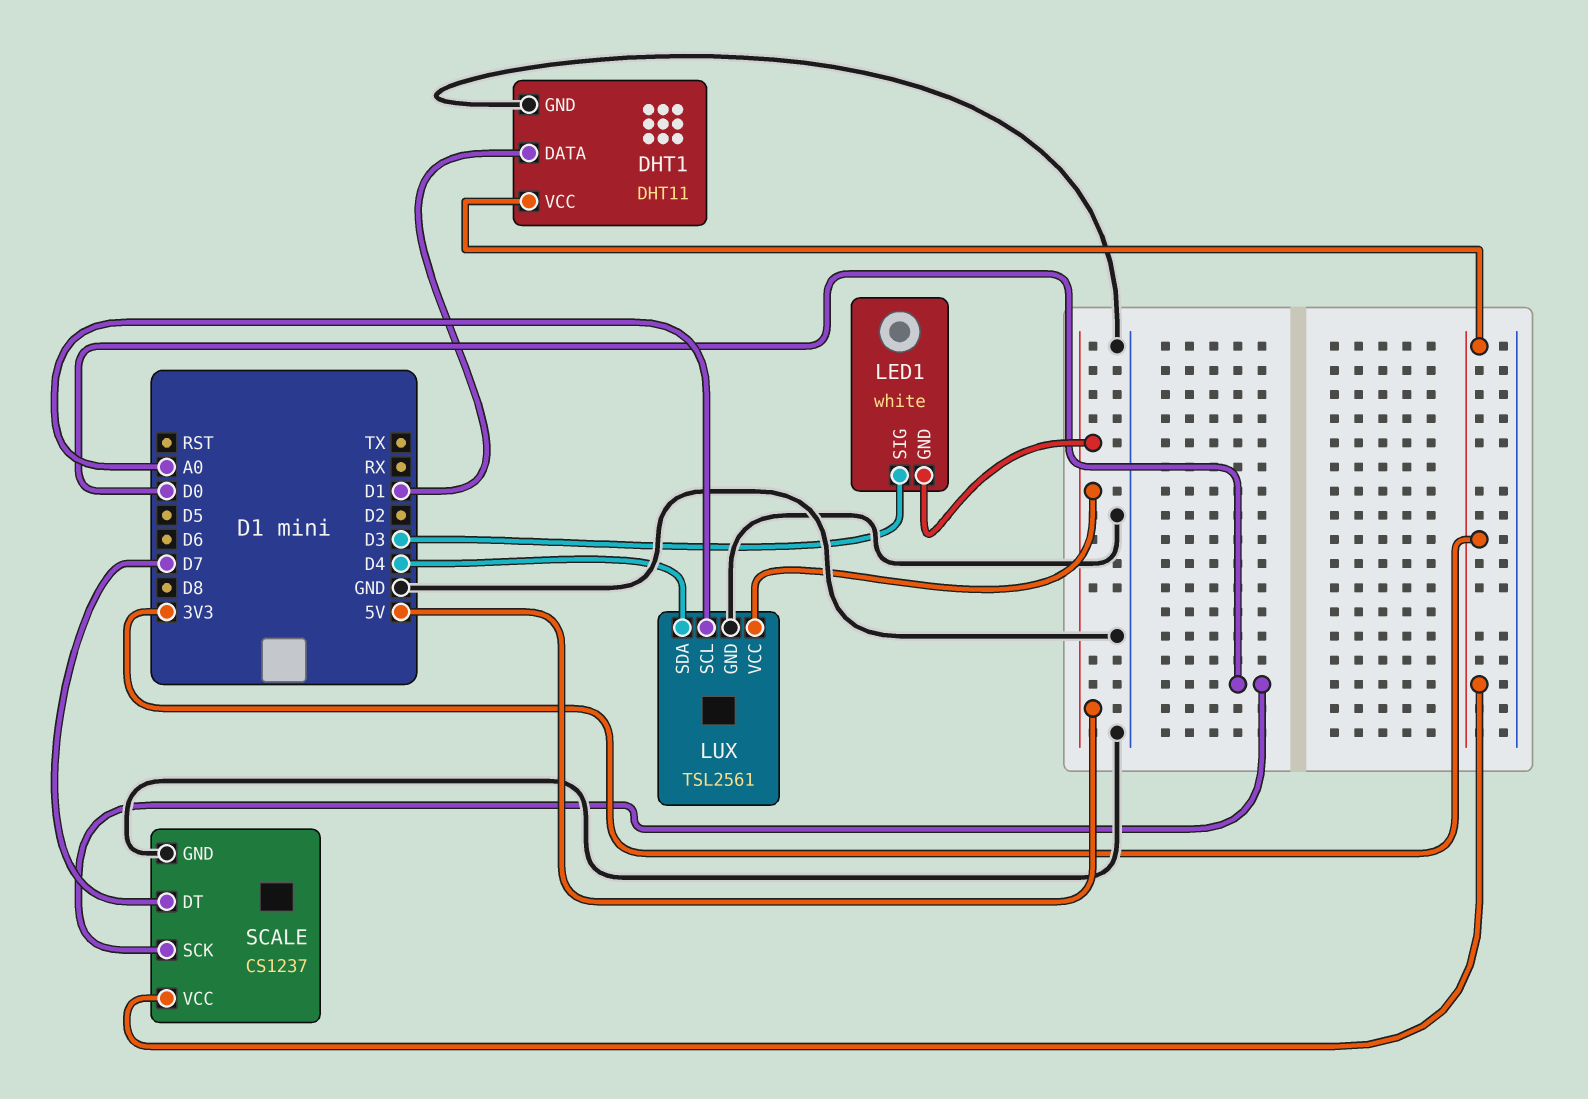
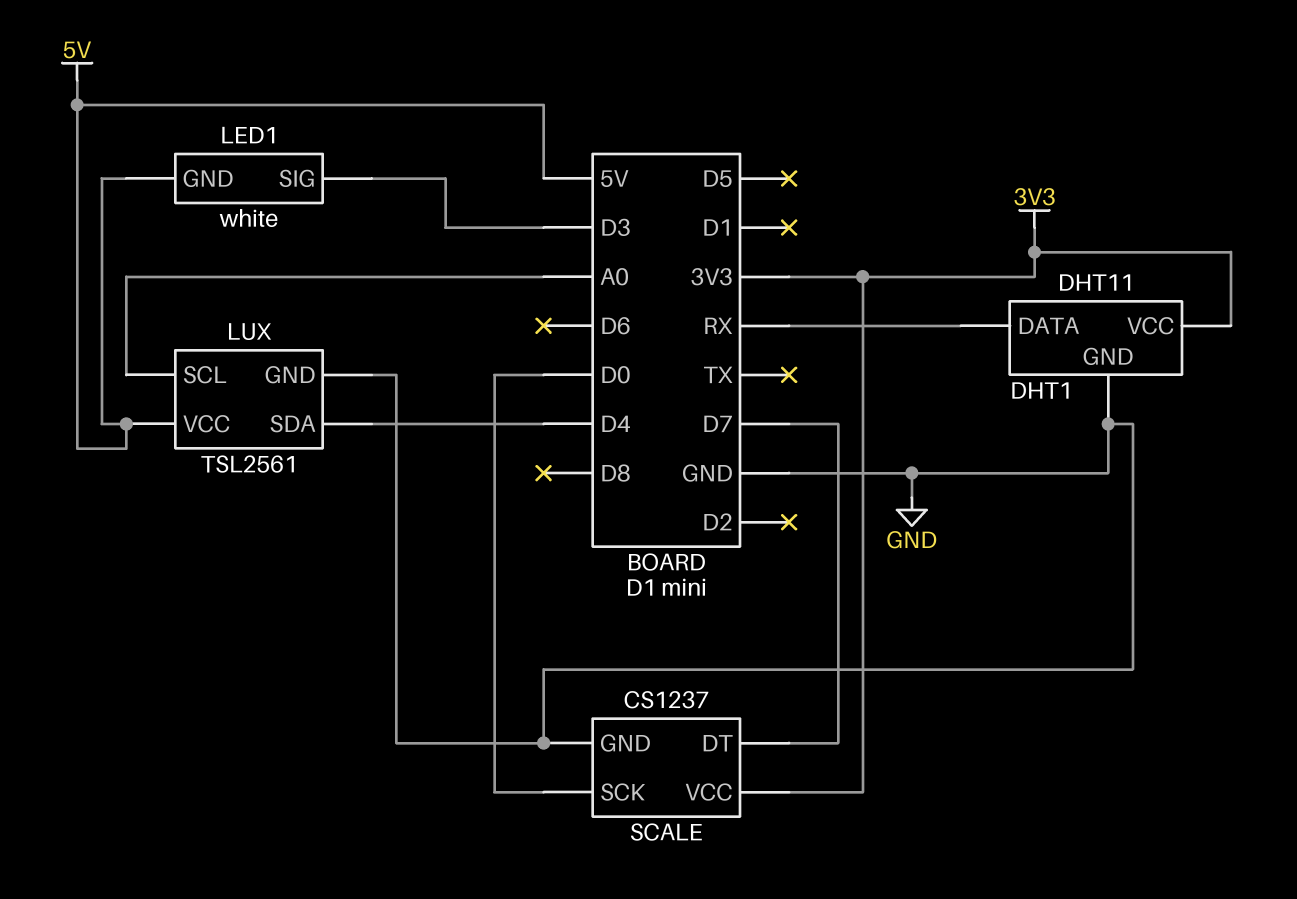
DHT1 pin DATA: D1 -> RX

